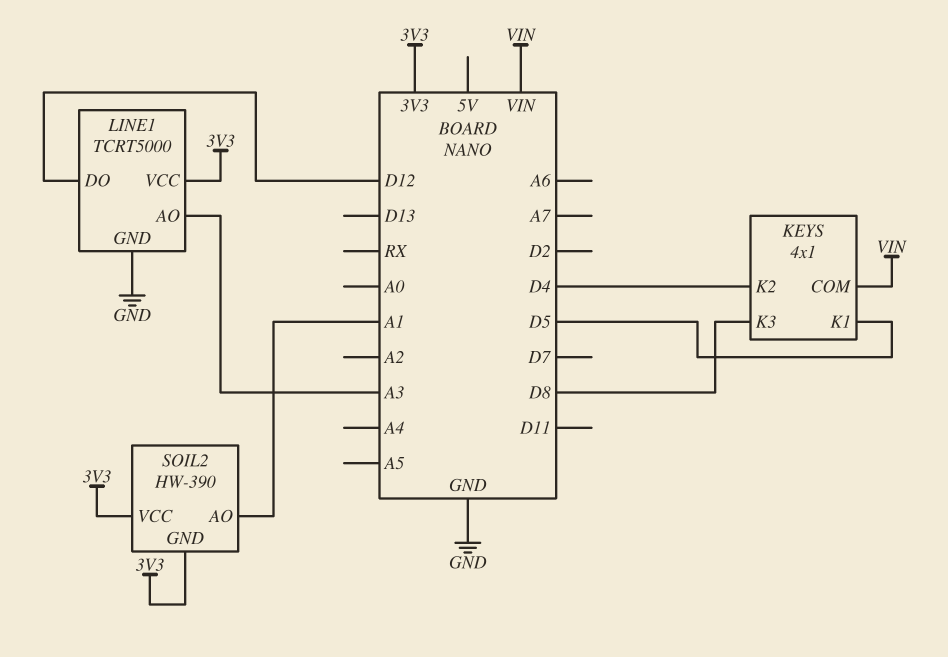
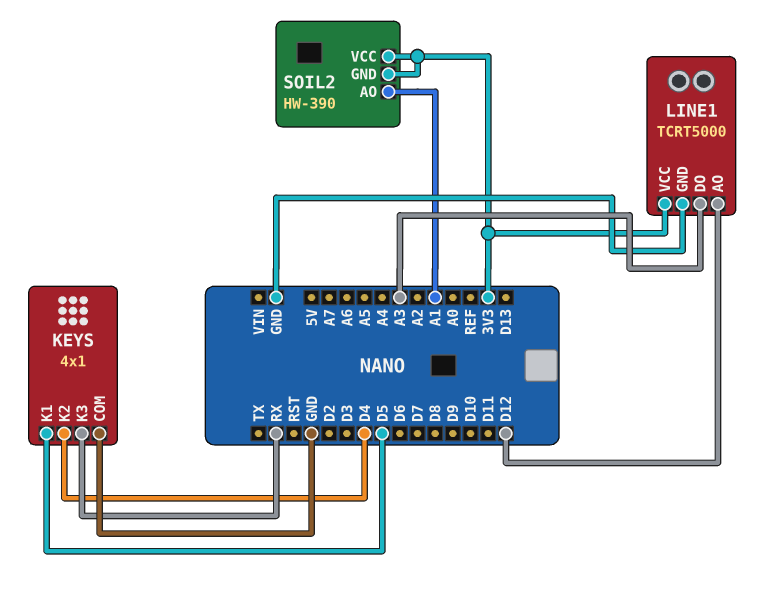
KEYS pin COM: VIN -> GND
KEYS pin K3: D8 -> RX
LINE1 pin AO: A3 -> D12
LINE1 pin DO: D12 -> A3

